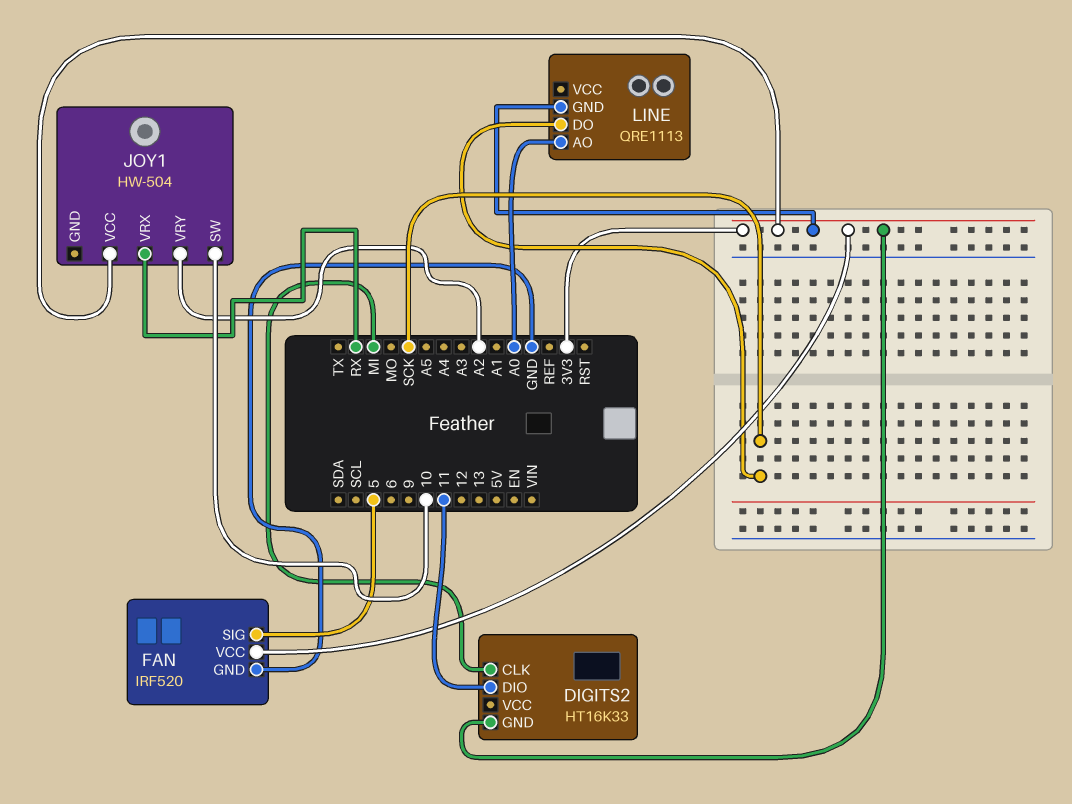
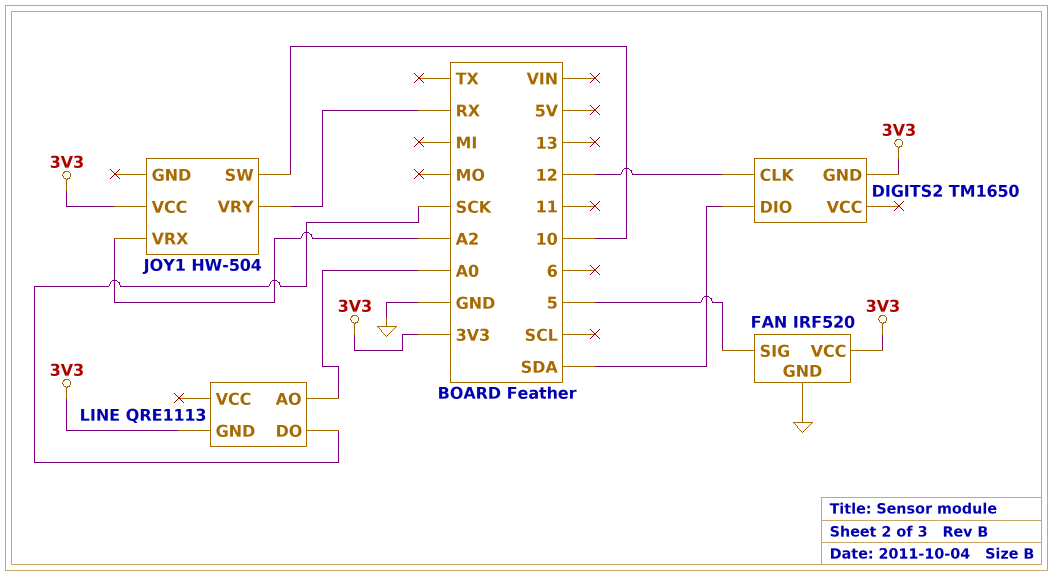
DIGITS2: HT16K33 -> TM1650
DIGITS2 pin CLK: MI -> 12
DIGITS2 pin DIO: 11 -> SDA
JOY1 pin VRX: RX -> A2
JOY1 pin VRY: A2 -> RX

